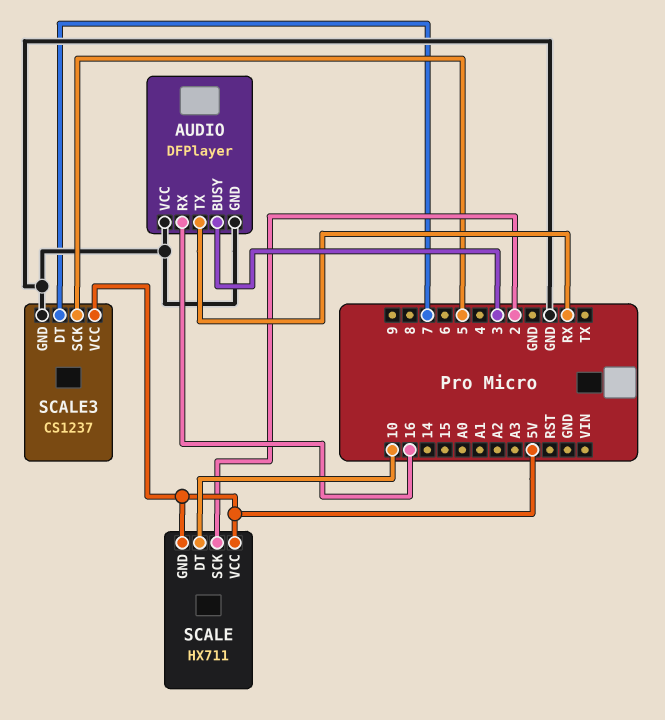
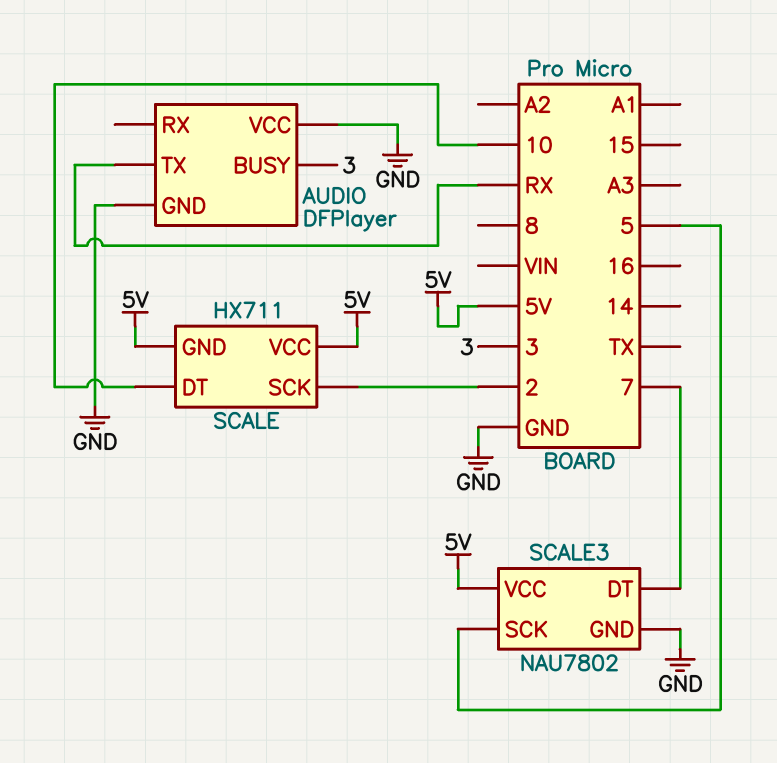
AUDIO pin RX: 16 -> none
SCALE3: CS1237 -> NAU7802

